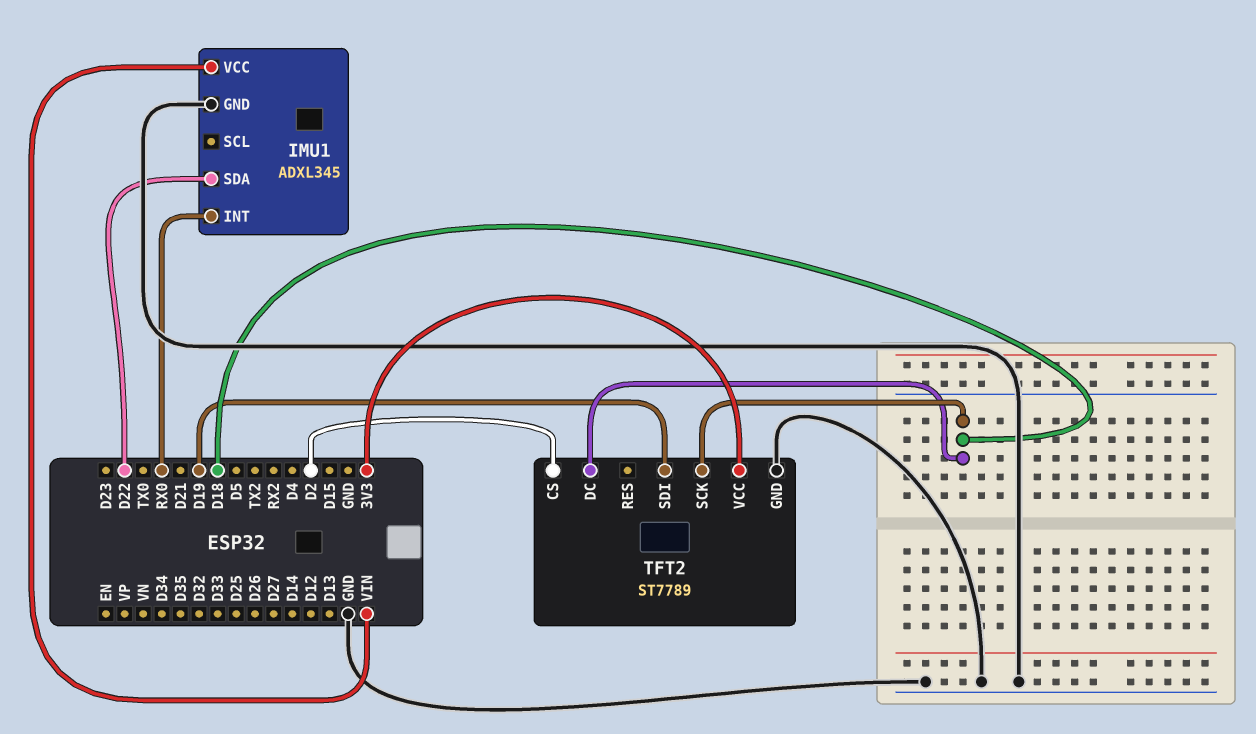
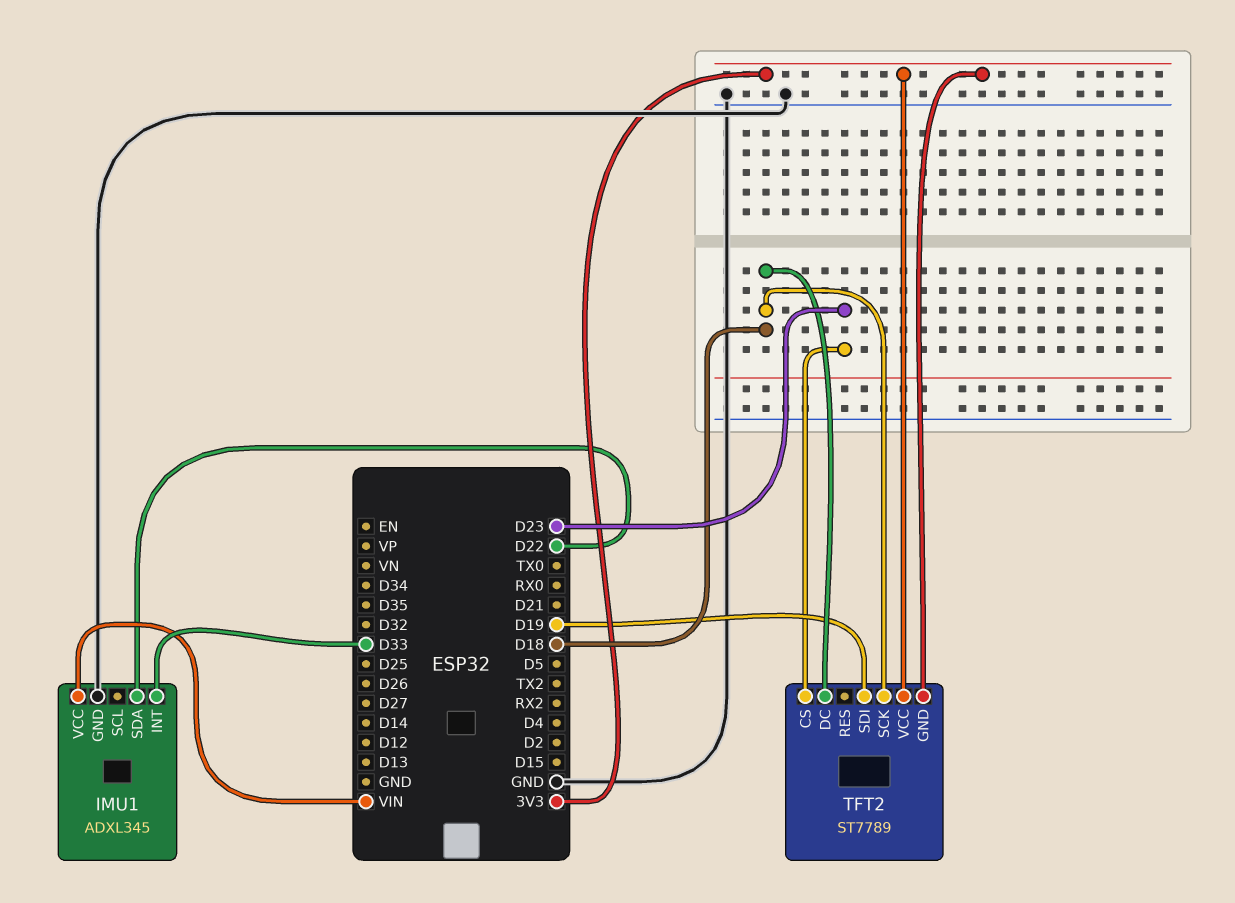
IMU1 pin INT: RX0 -> D33
TFT2 pin CS: D2 -> D23
TFT2 pin GND: GND -> 3V3

